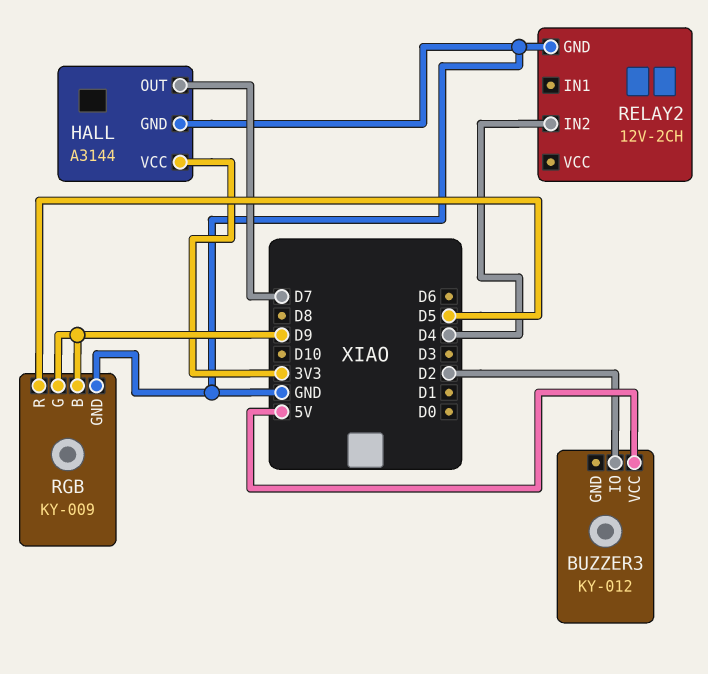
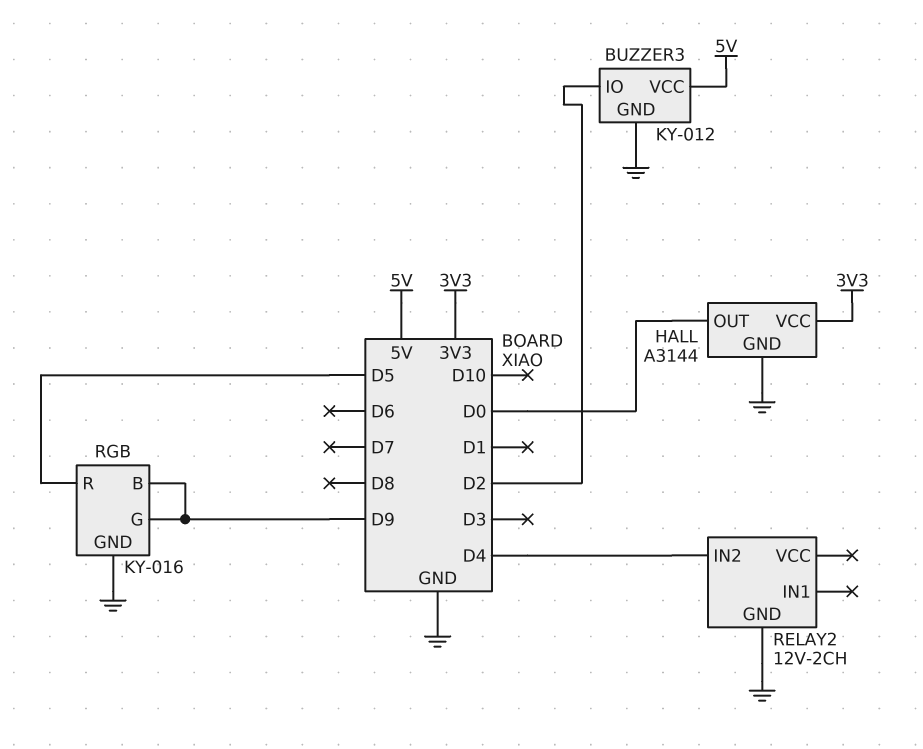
BUZZER3 pin GND: none -> GND
HALL pin OUT: D7 -> D0
RGB: KY-009 -> KY-016

